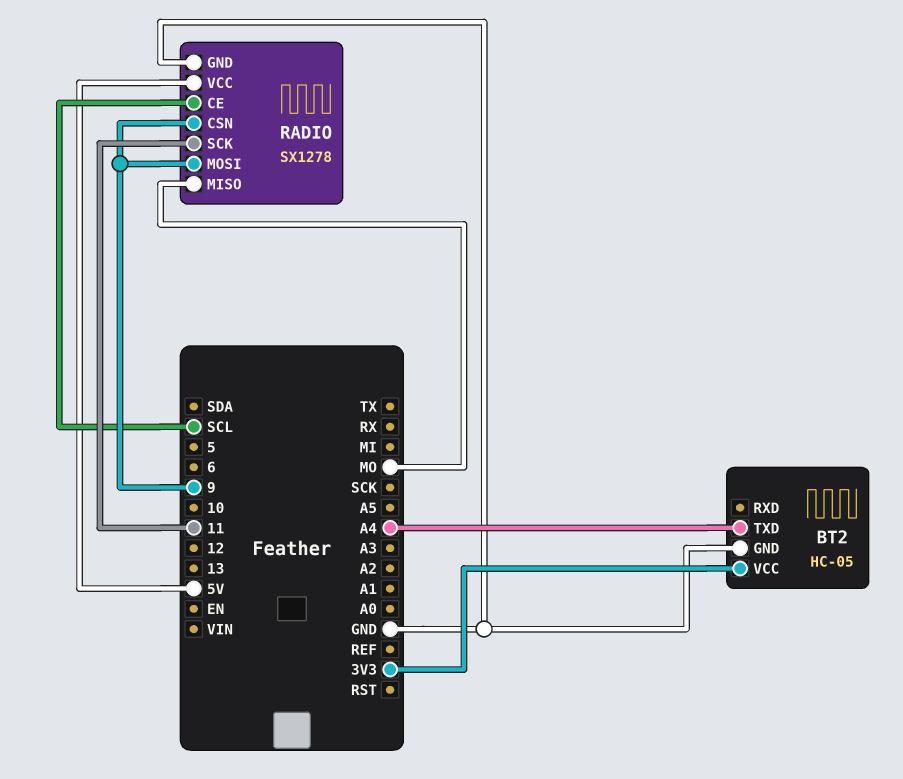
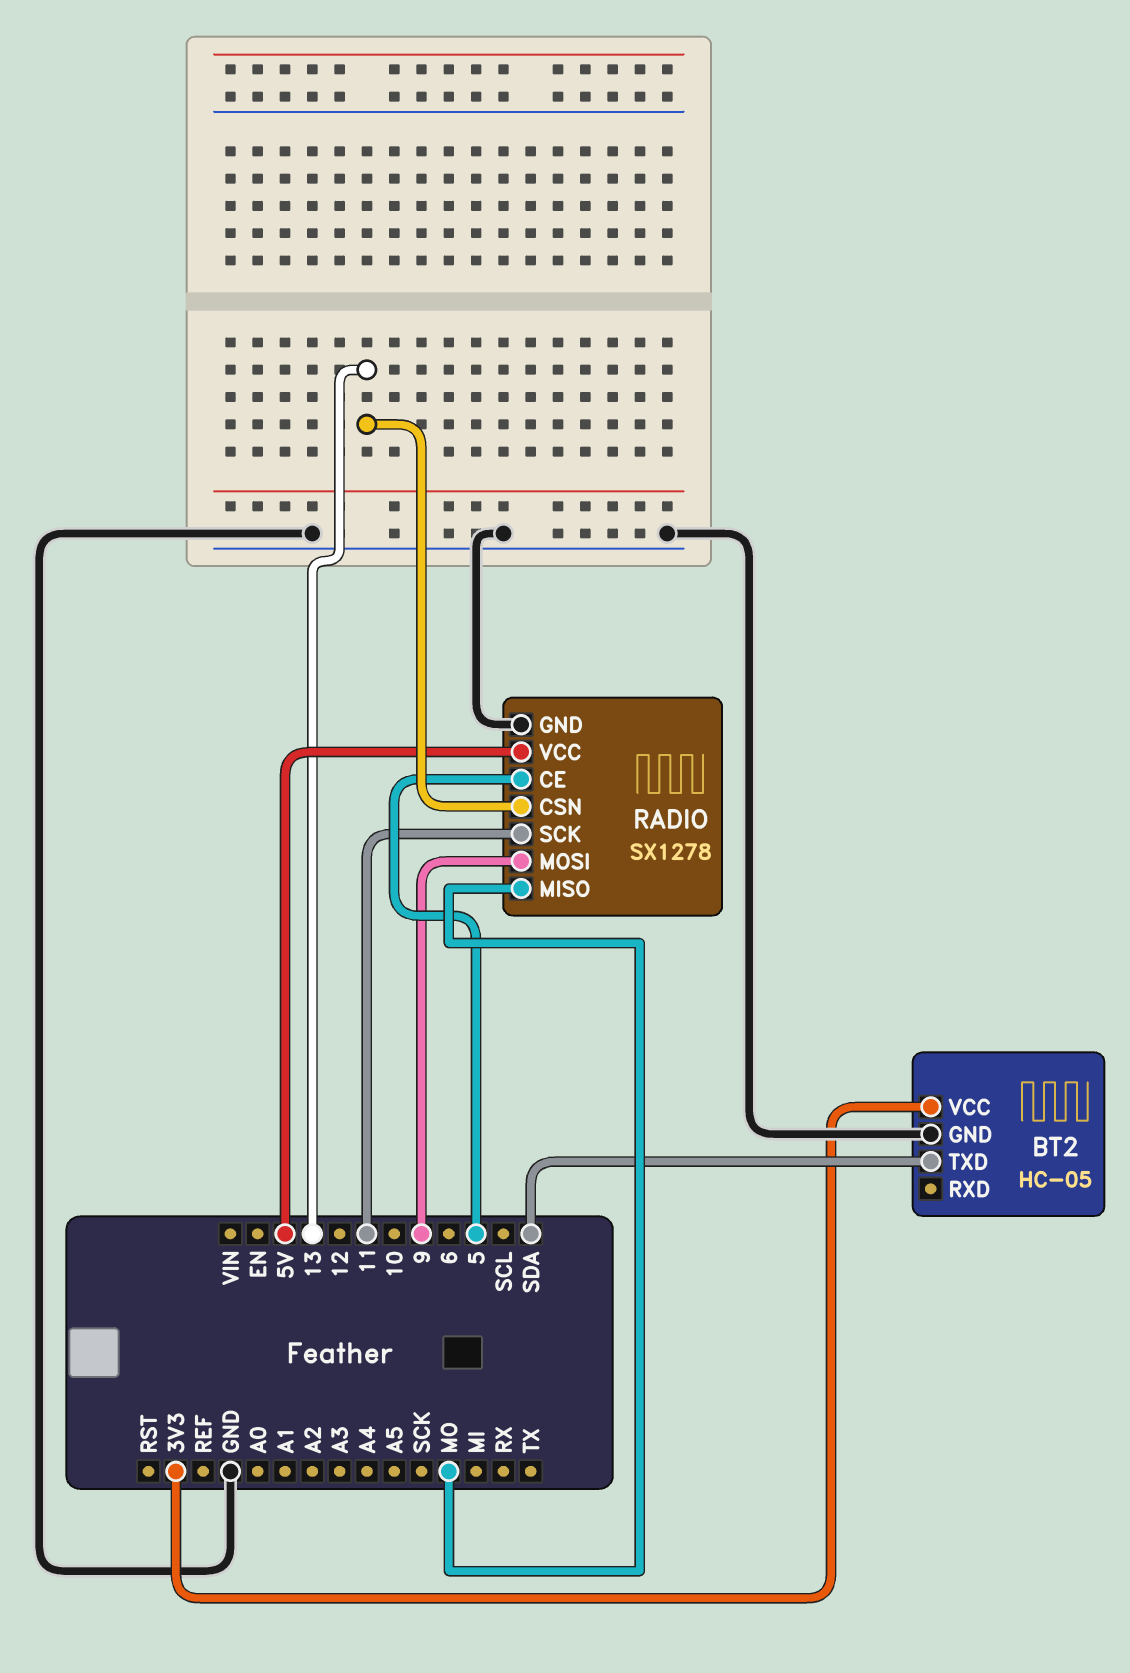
BT2 pin TXD: A4 -> SDA
RADIO pin CE: SCL -> 5
RADIO pin CSN: 9 -> 13

